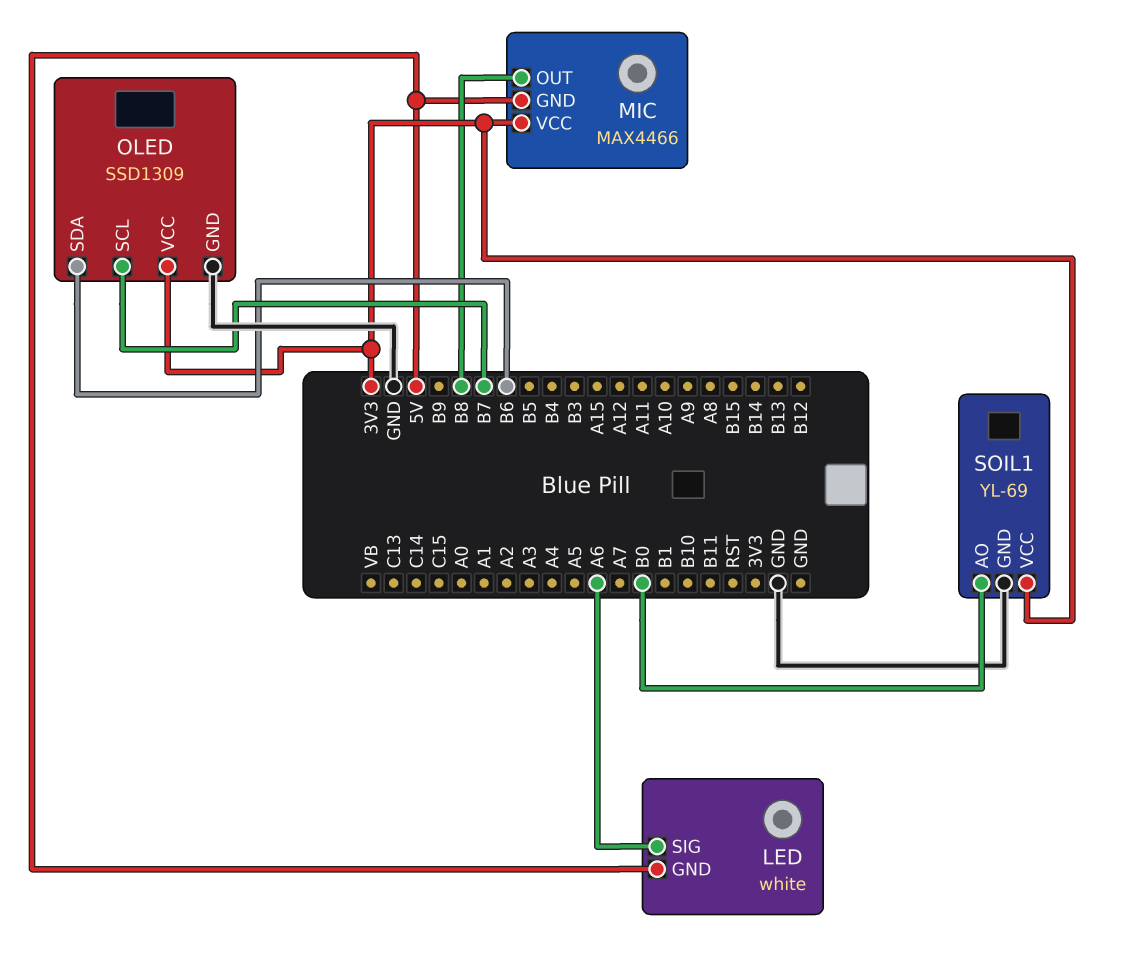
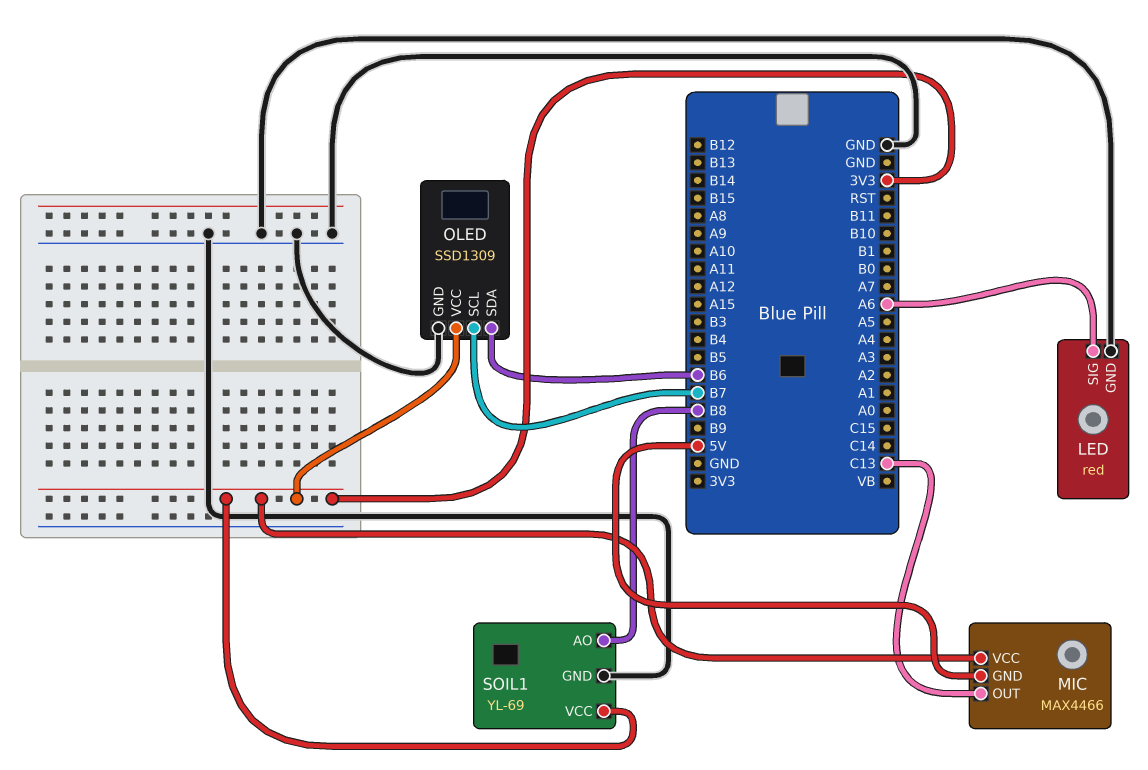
LED: white -> red
LED pin GND: 5V -> GND
MIC pin OUT: B8 -> C13
SOIL1 pin AO: B0 -> B8

